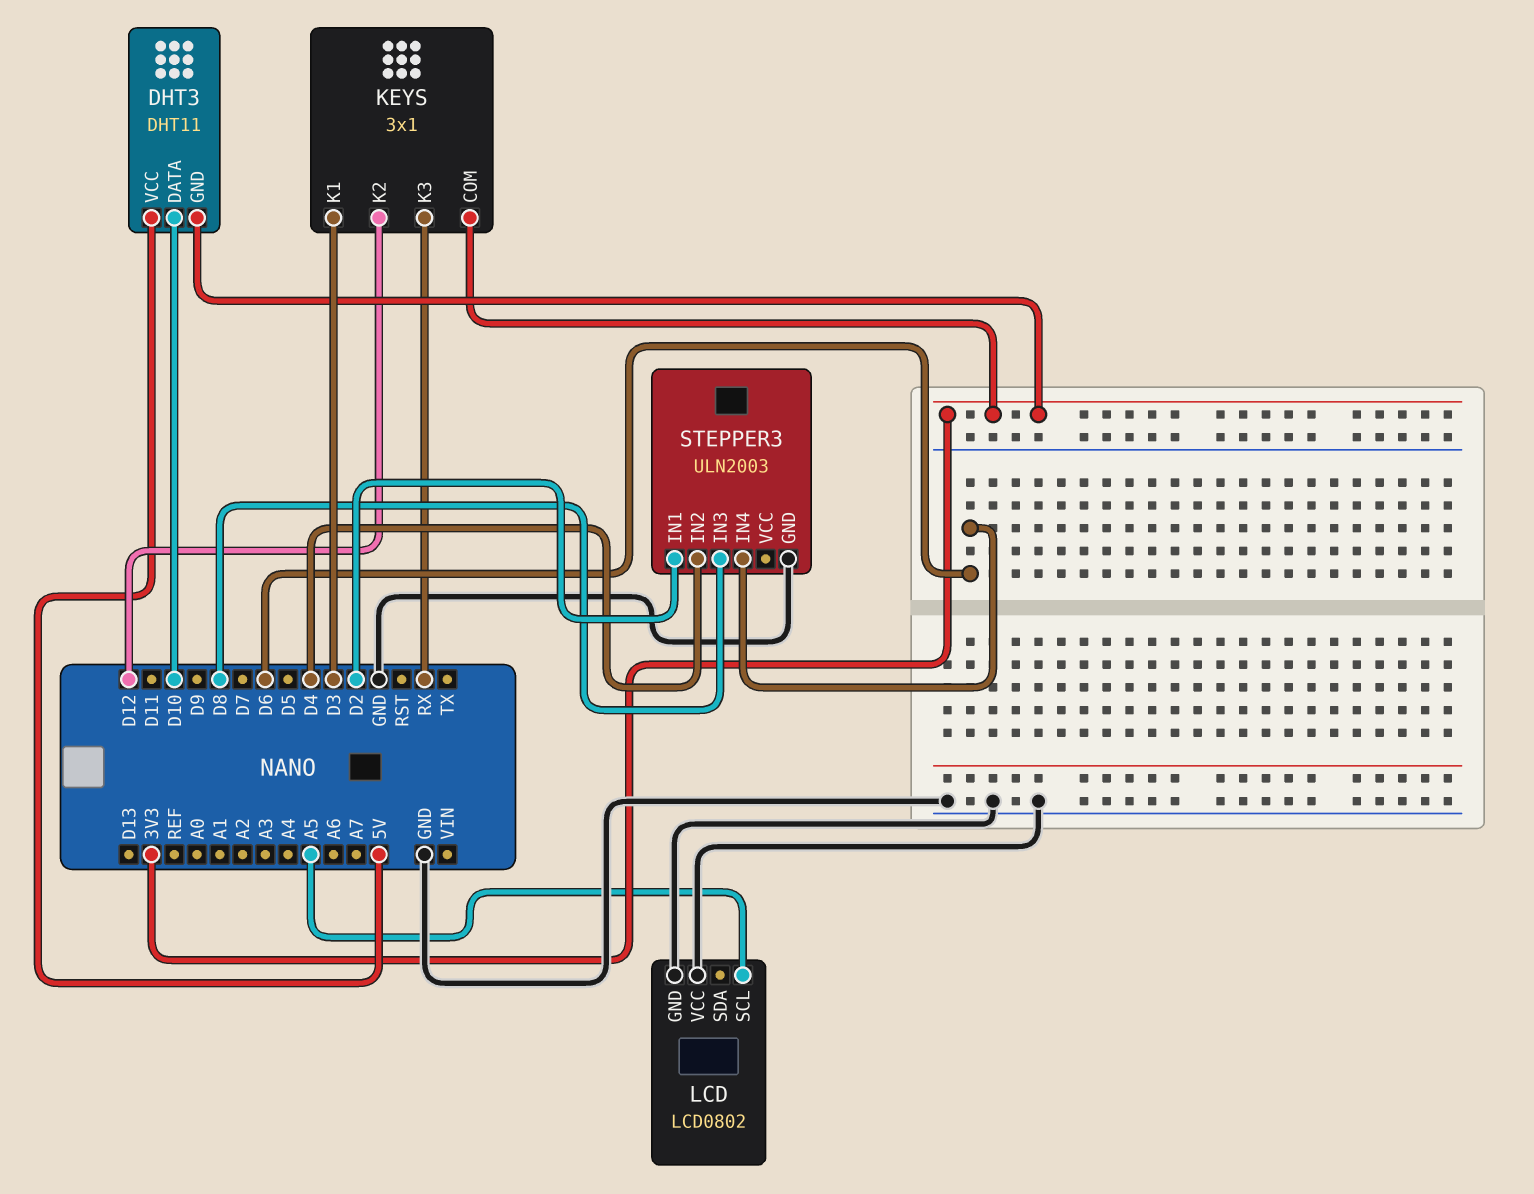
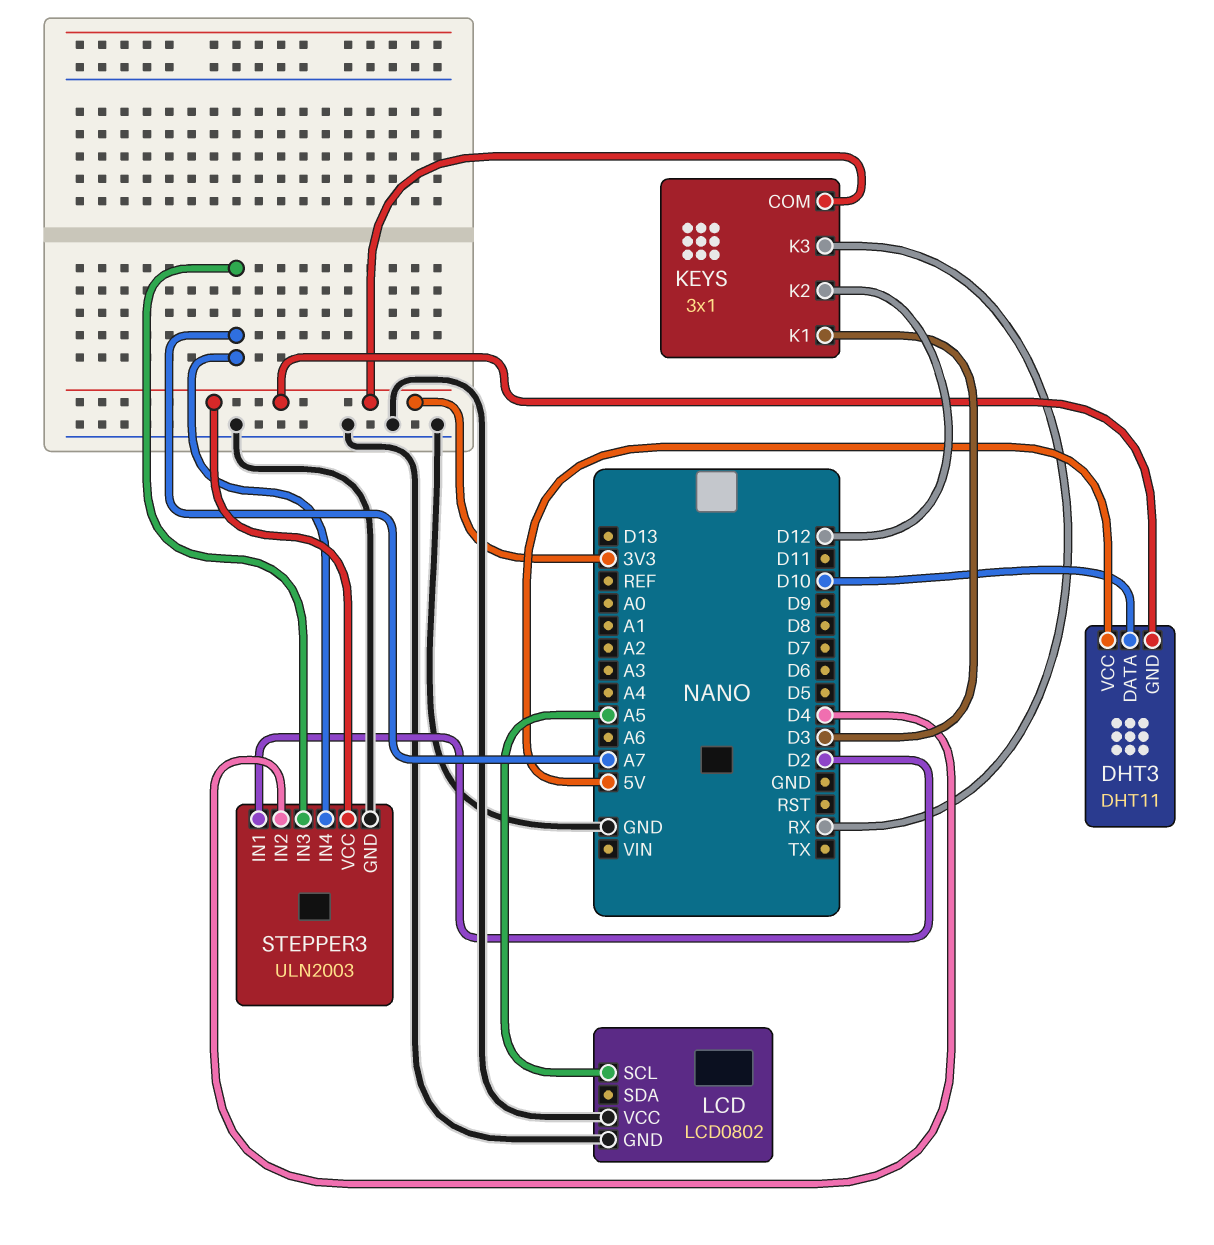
STEPPER3 pin IN3: D8 -> A7
STEPPER3 pin IN4: D6 -> A7
STEPPER3 pin VCC: none -> 3V3

